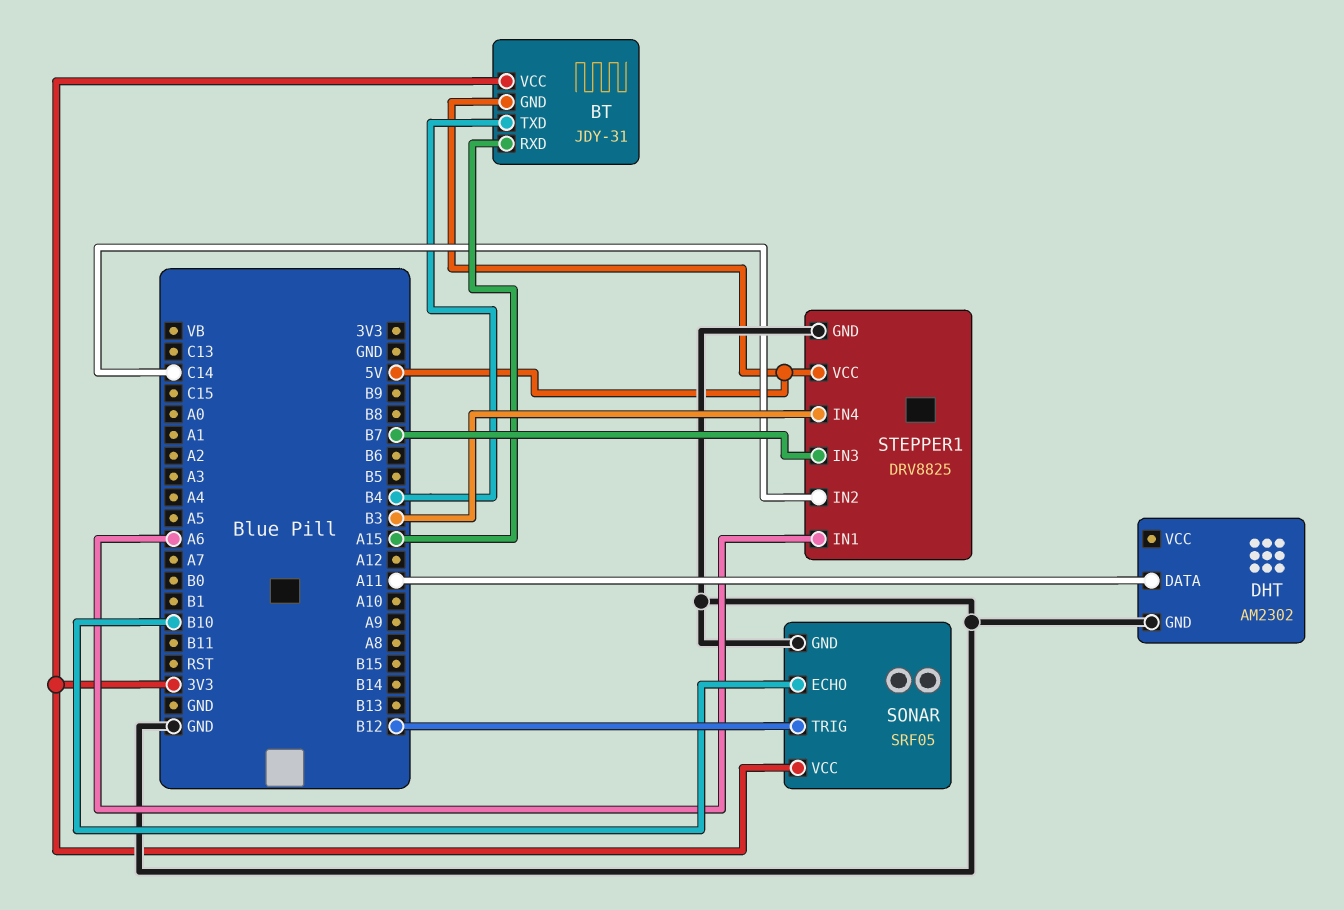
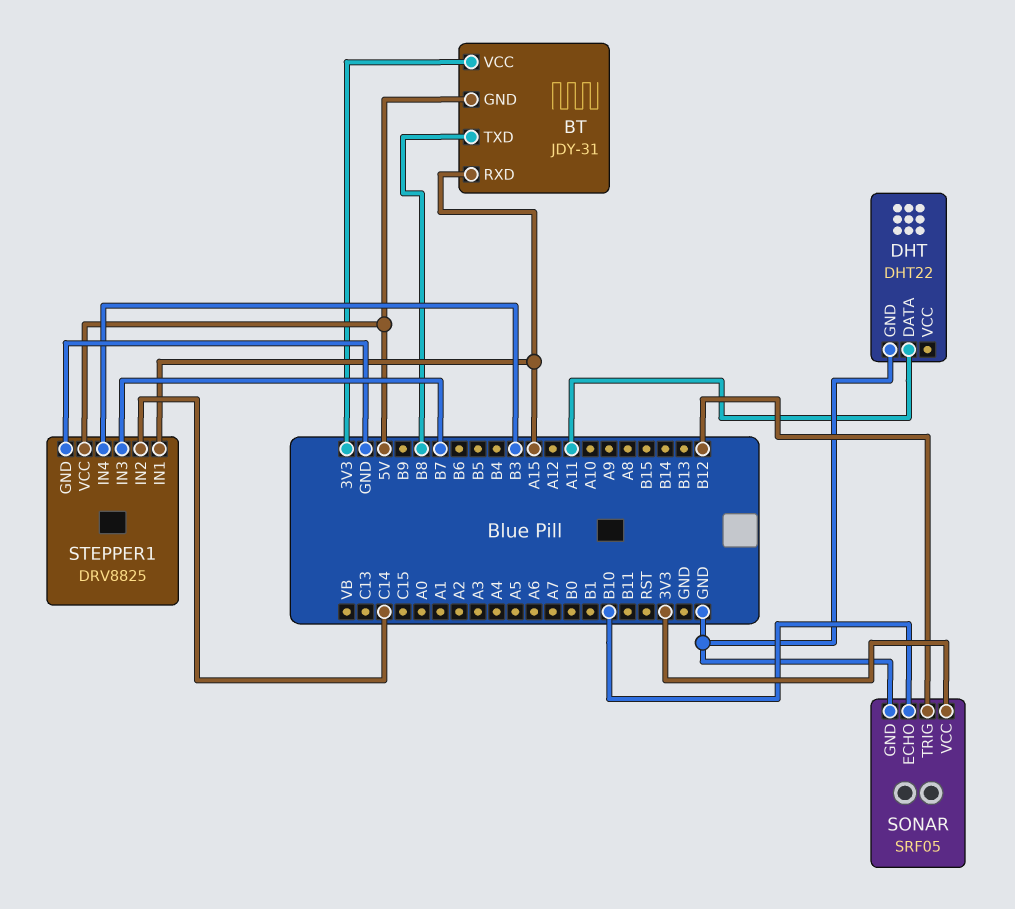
BT pin TXD: B4 -> B8
DHT: AM2302 -> DHT22
STEPPER1 pin IN1: A6 -> A15

